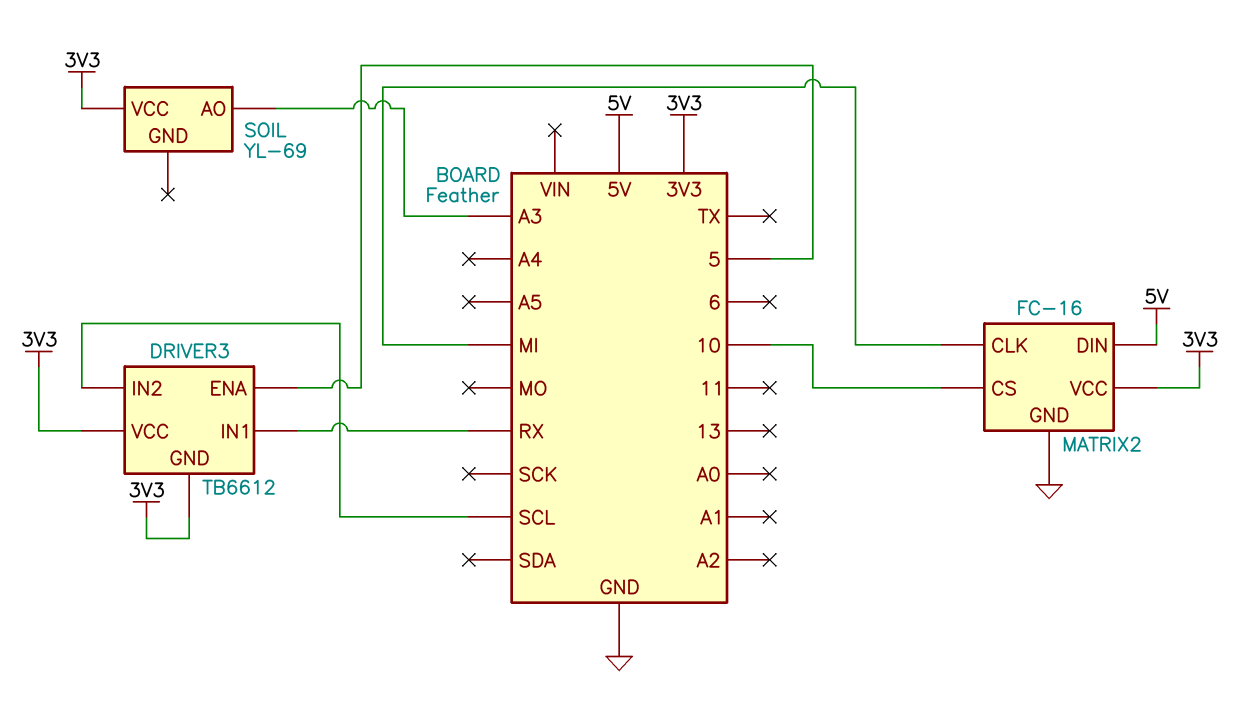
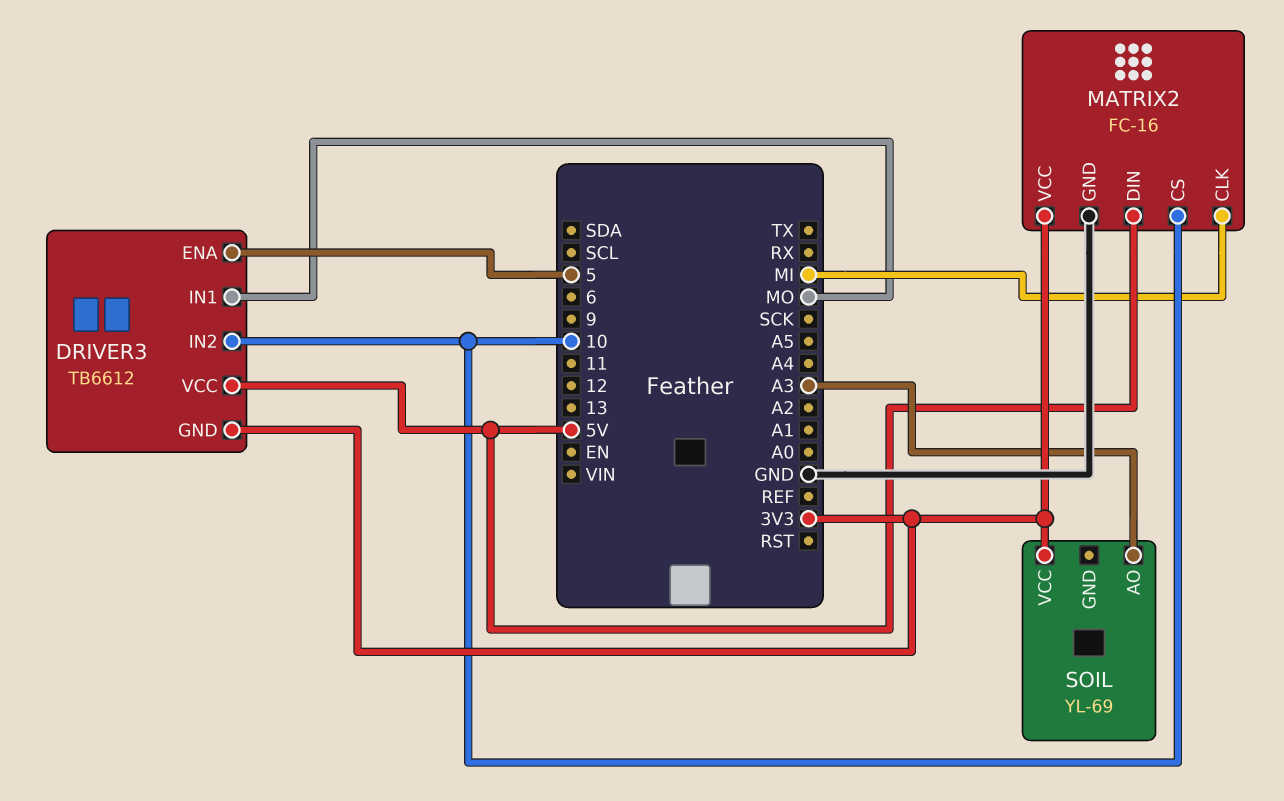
DRIVER3 pin IN1: RX -> MO
DRIVER3 pin IN2: SCL -> 10
DRIVER3 pin VCC: 3V3 -> 5V

